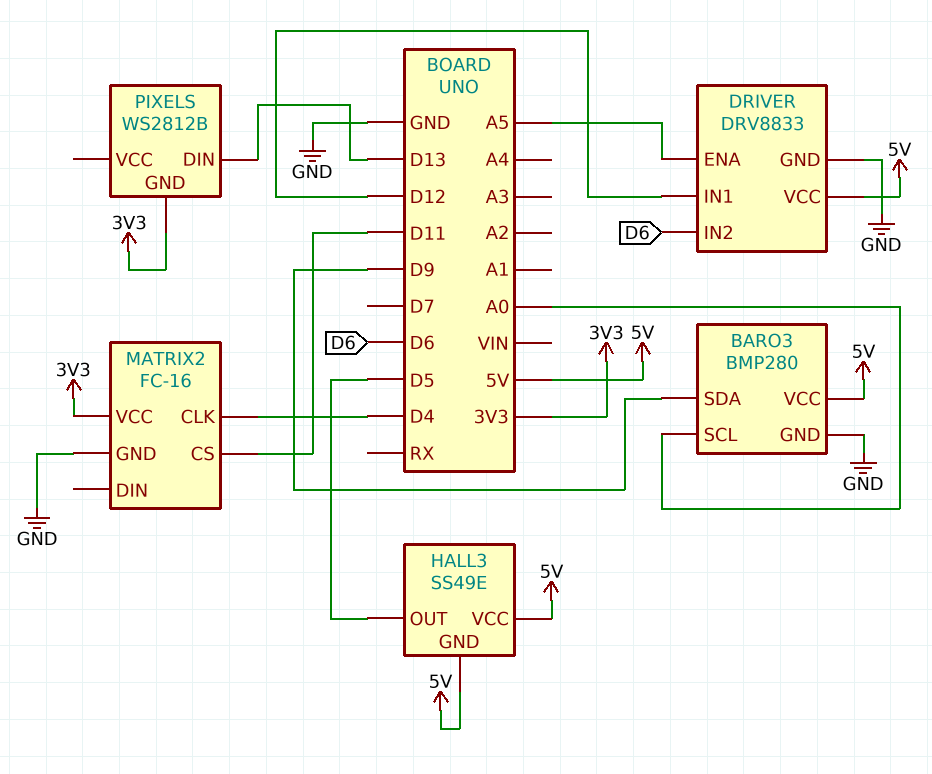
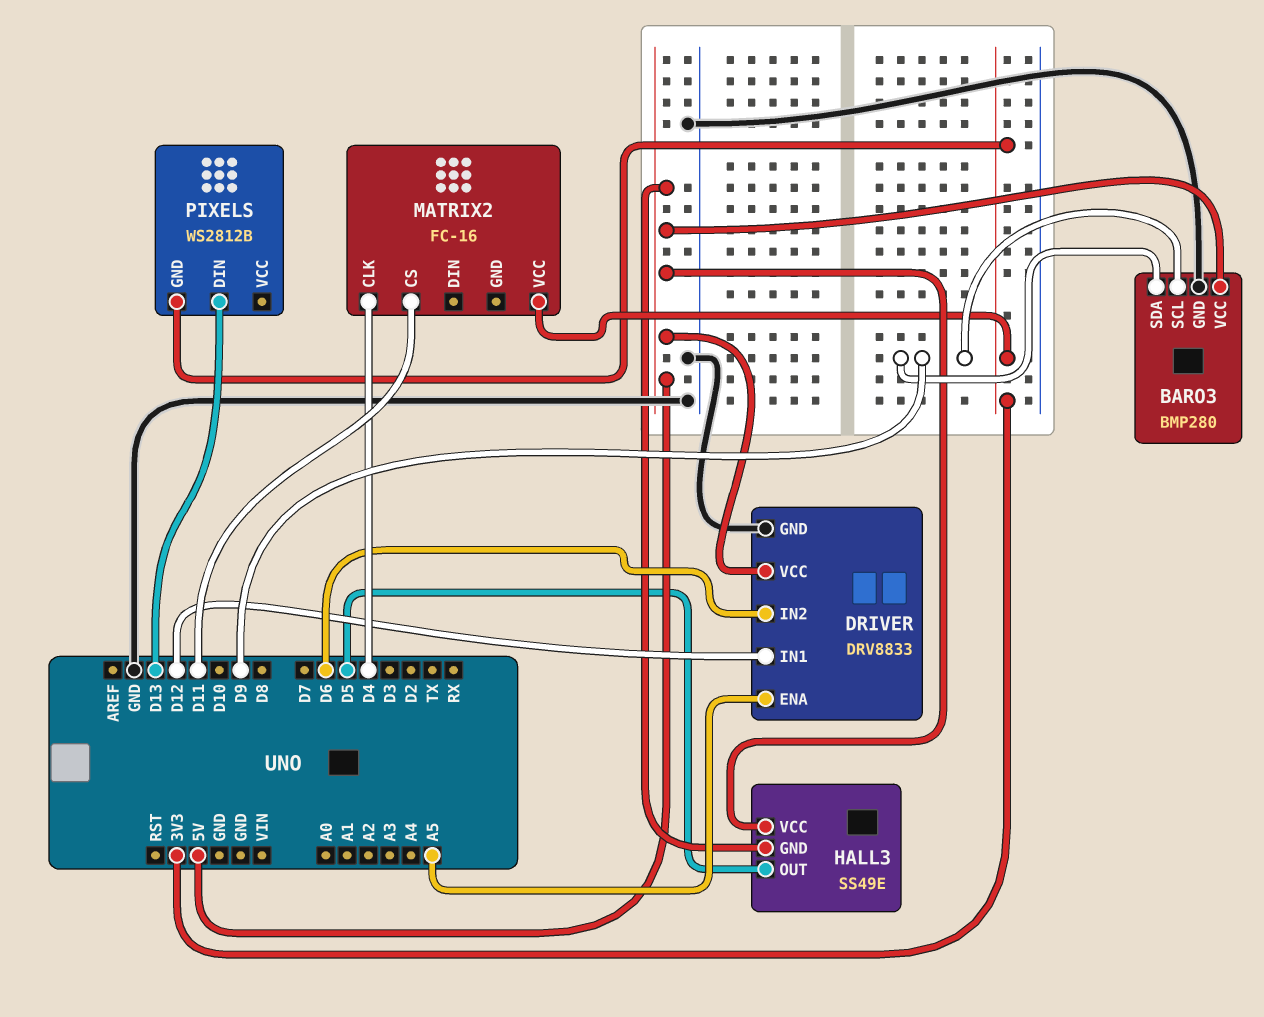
BARO3 pin SCL: A0 -> D9
MATRIX2 pin GND: GND -> none

